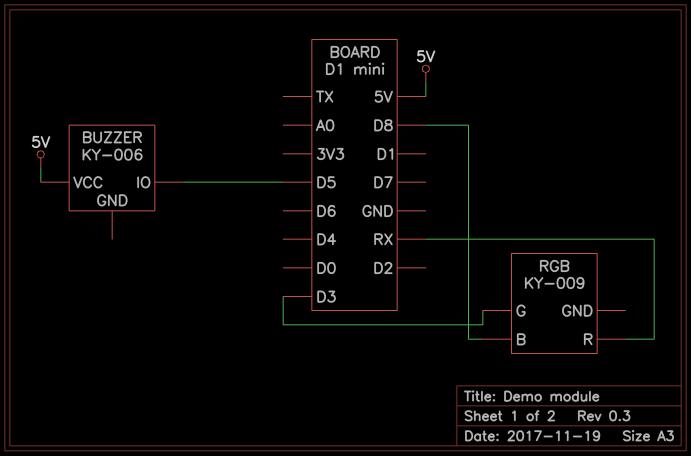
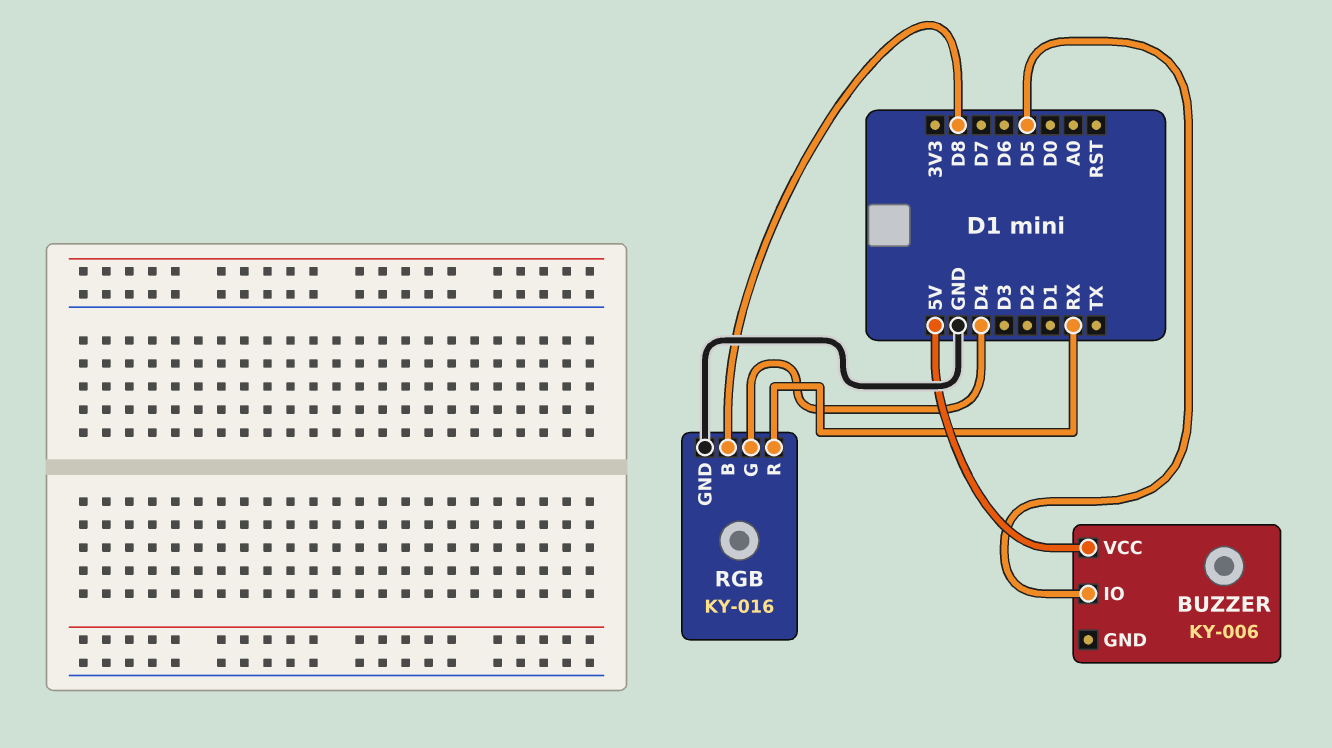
RGB: KY-009 -> KY-016
RGB pin G: D3 -> D4
RGB pin GND: none -> GND

